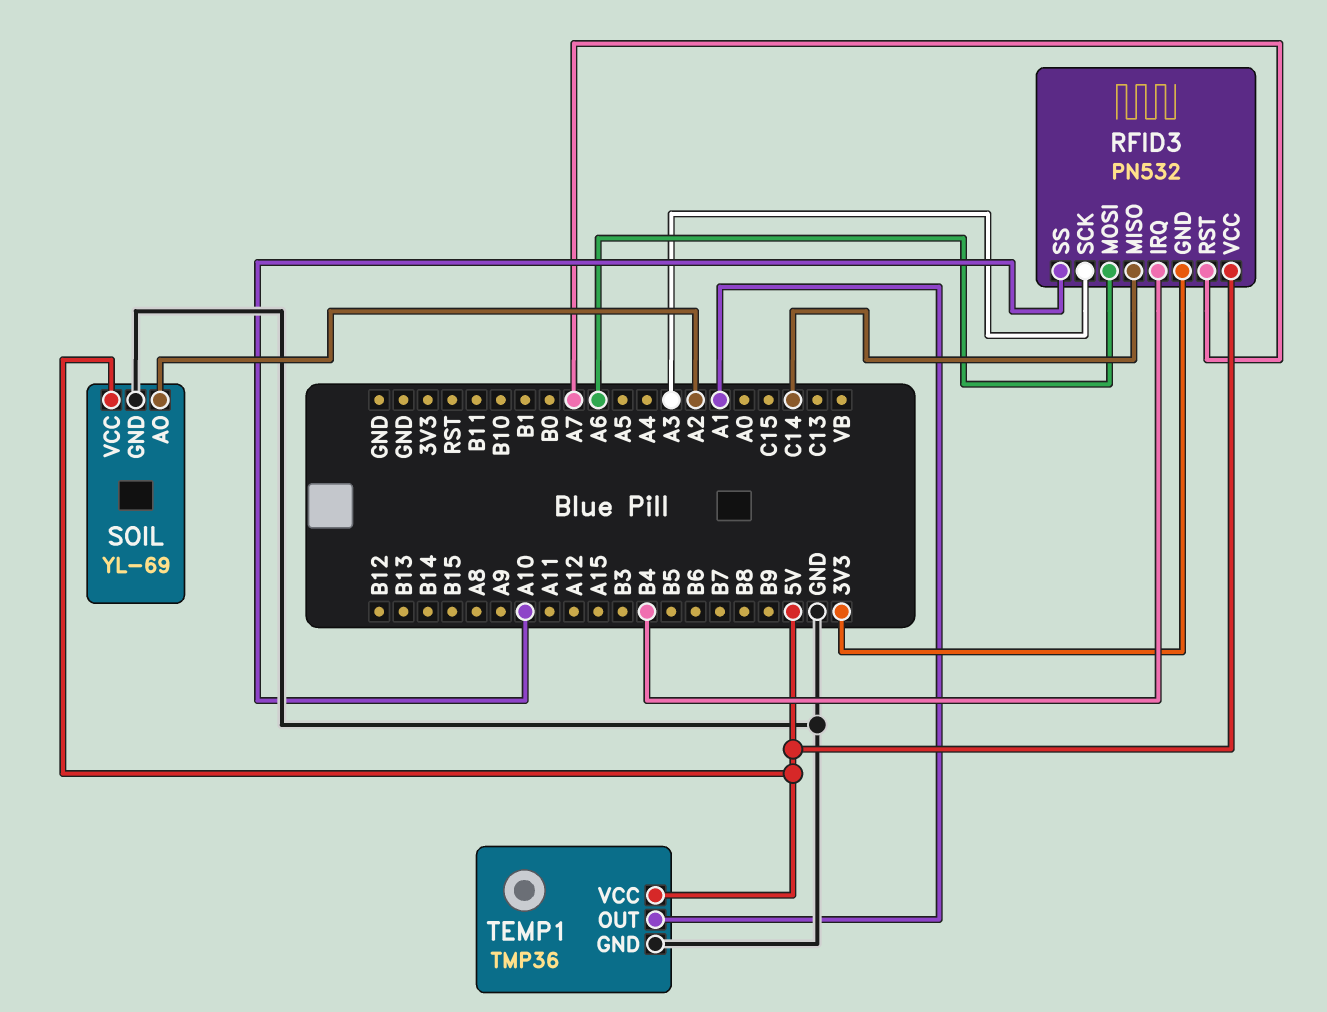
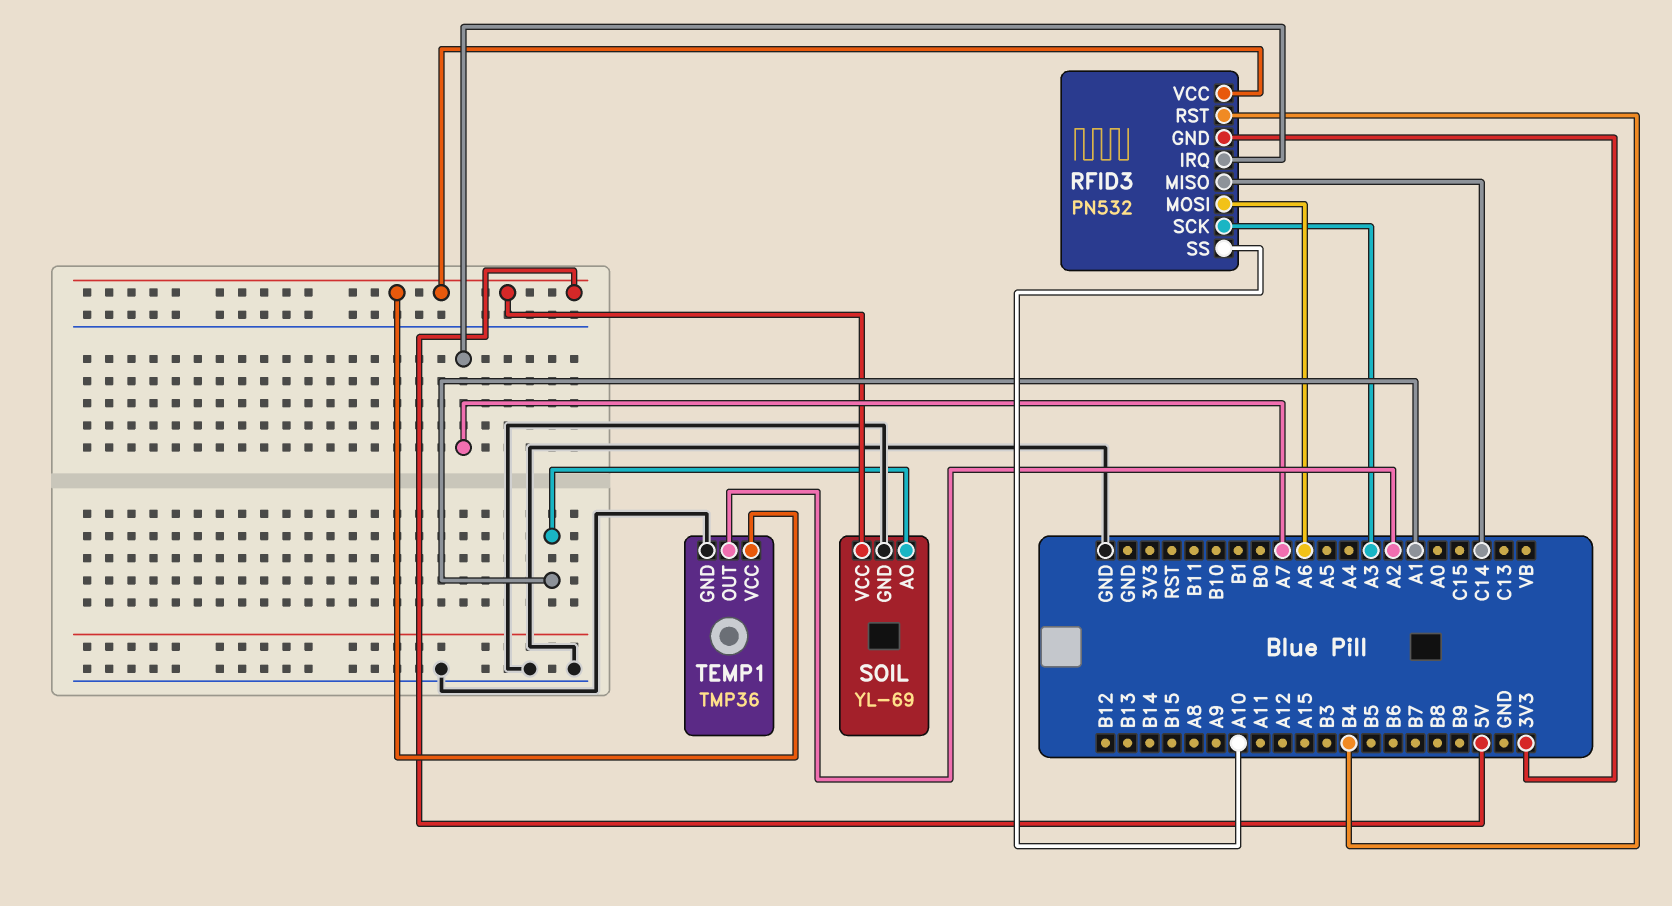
RFID3 pin IRQ: B4 -> A7
RFID3 pin RST: A7 -> B4
SOIL pin AO: A2 -> A1
TEMP1 pin OUT: A1 -> A2

